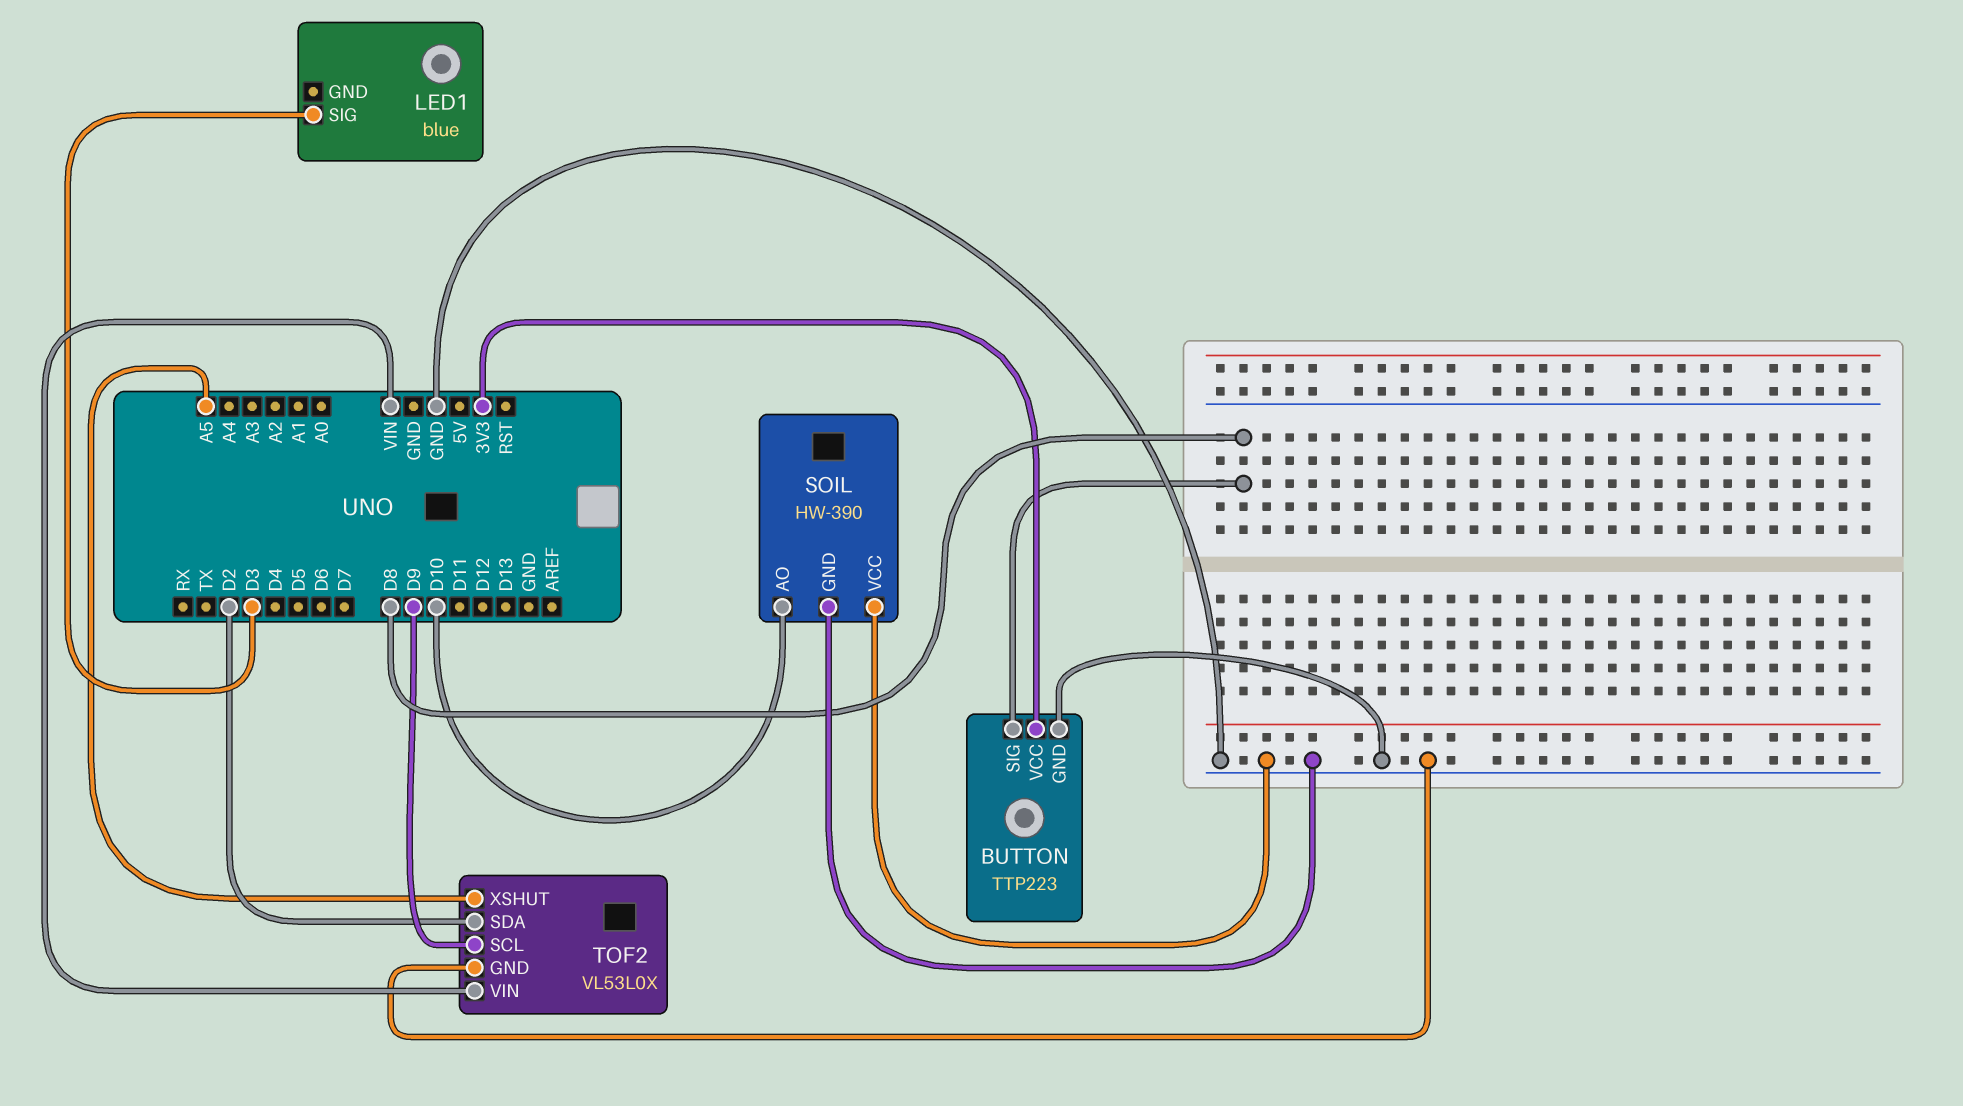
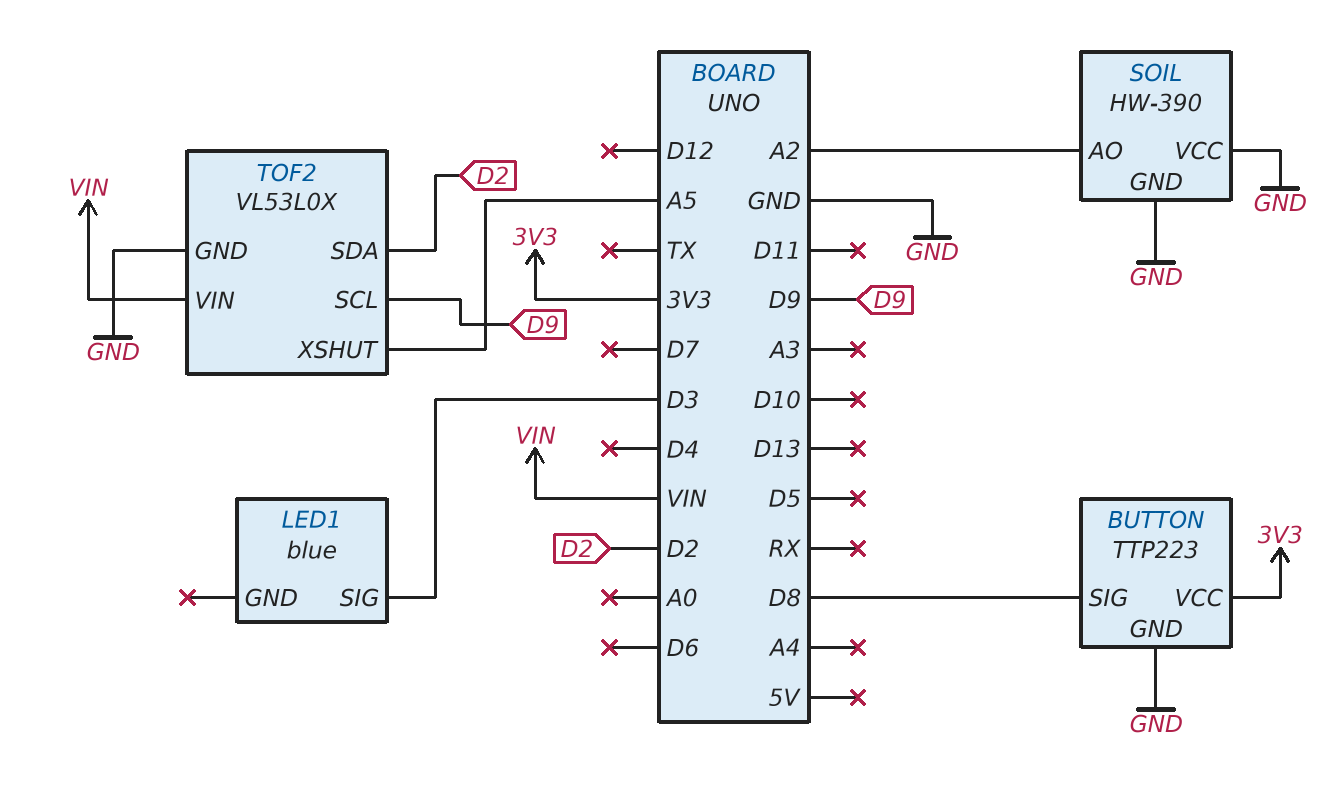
SOIL pin AO: D10 -> A2

